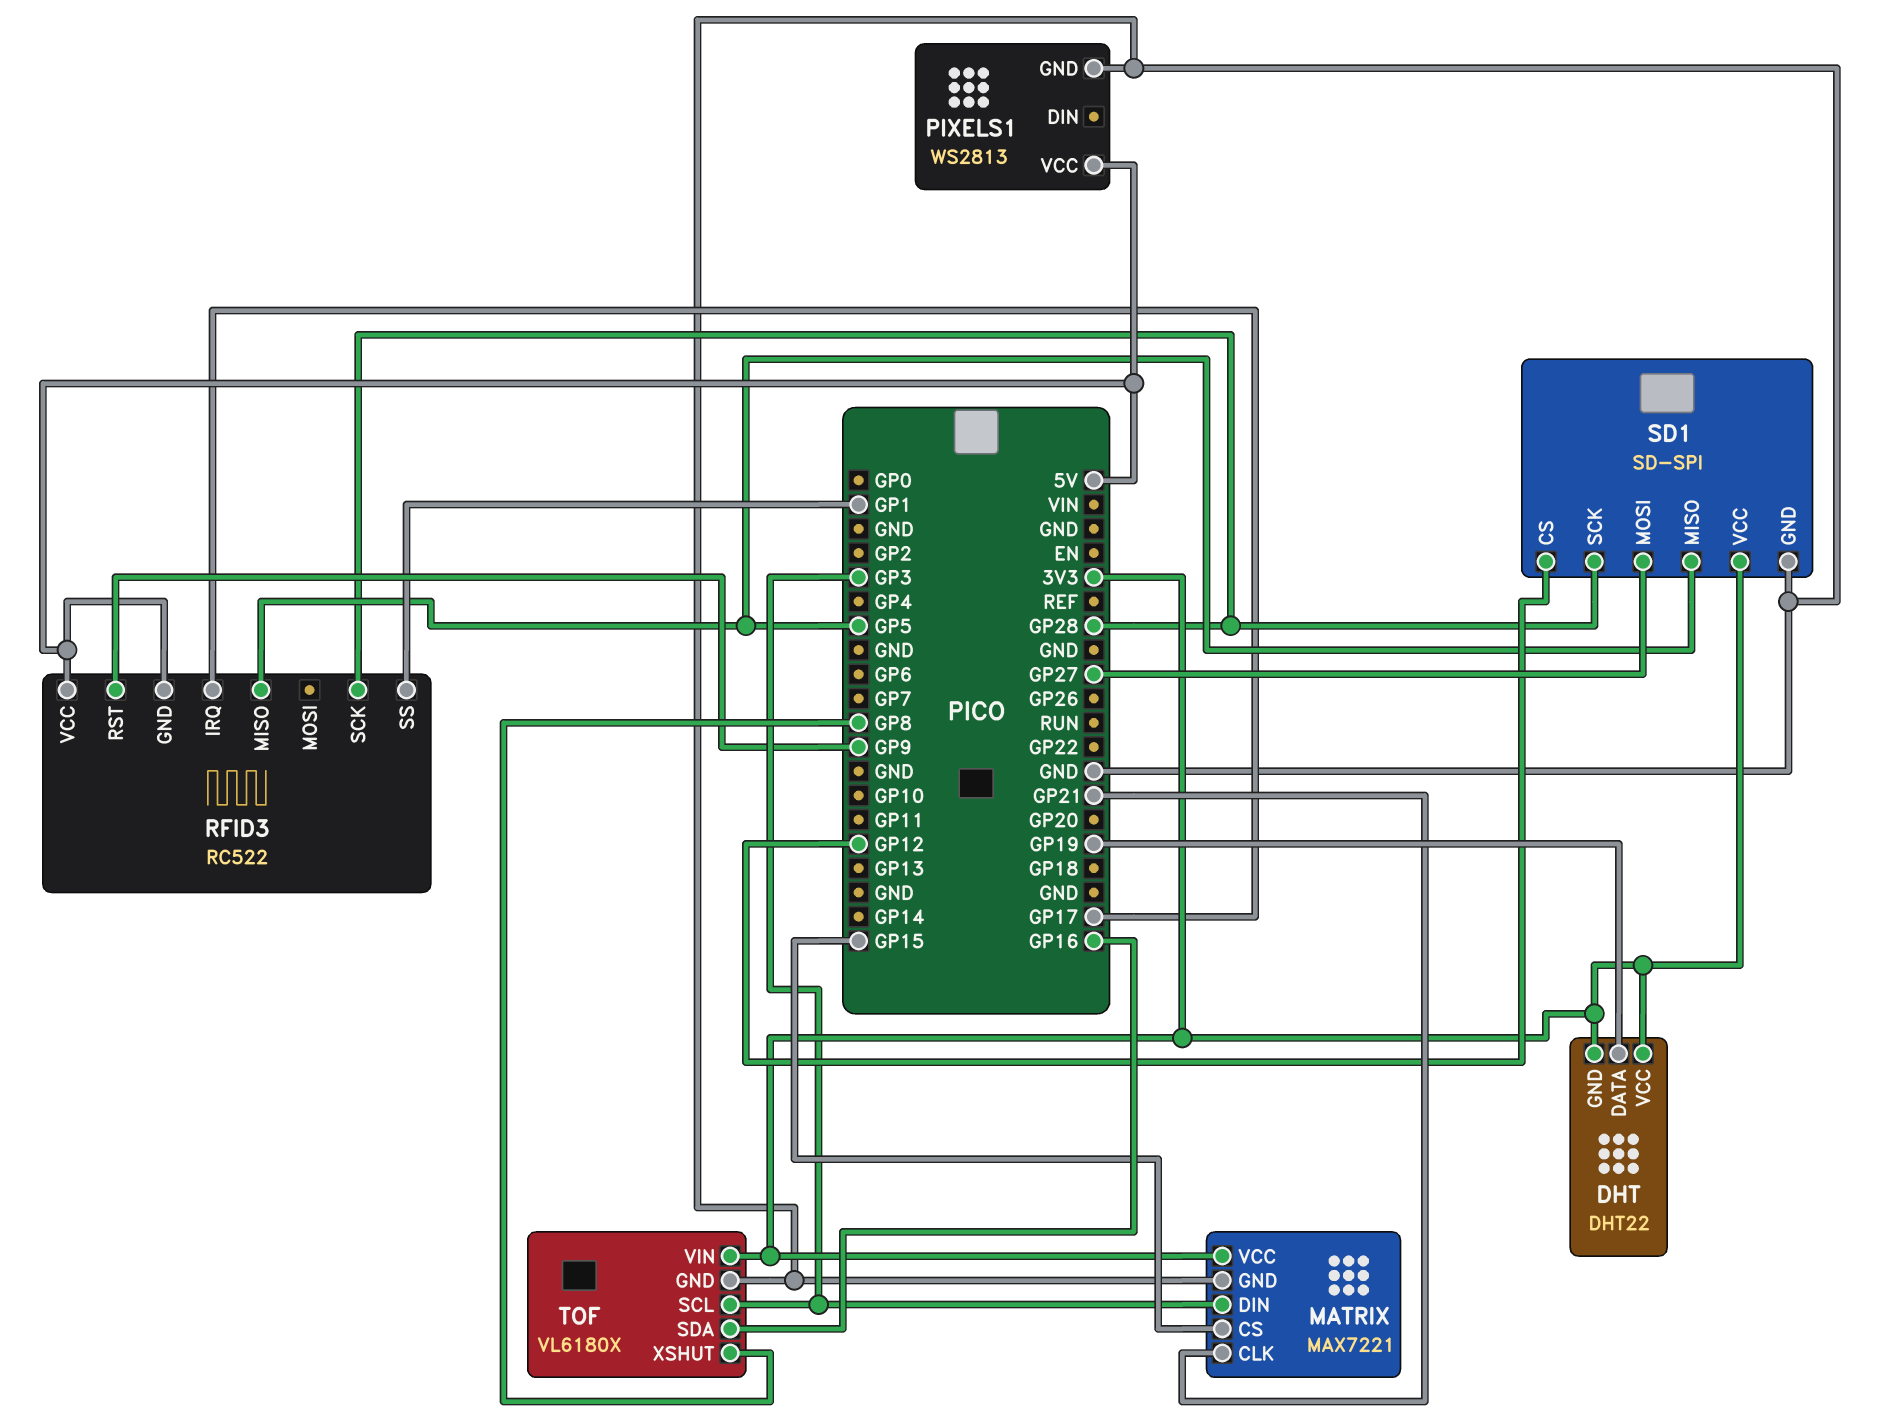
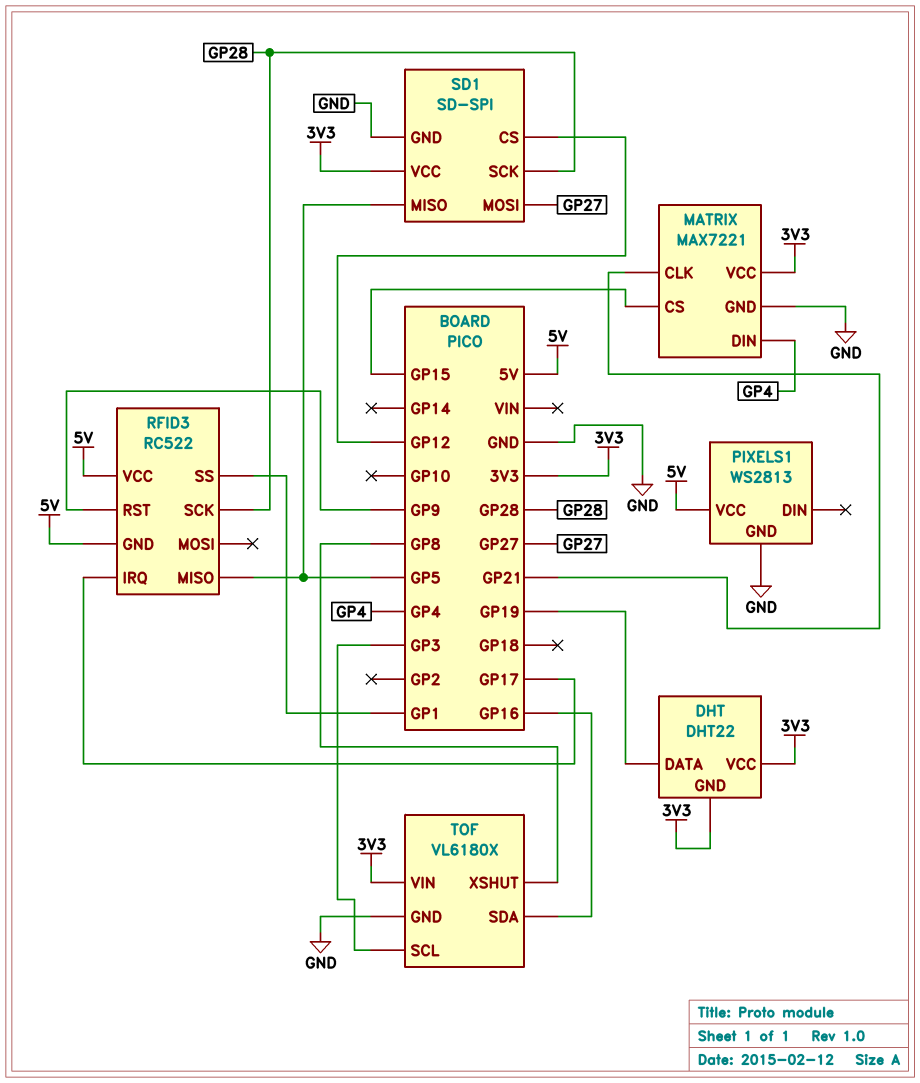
MATRIX pin DIN: GP3 -> GP4

